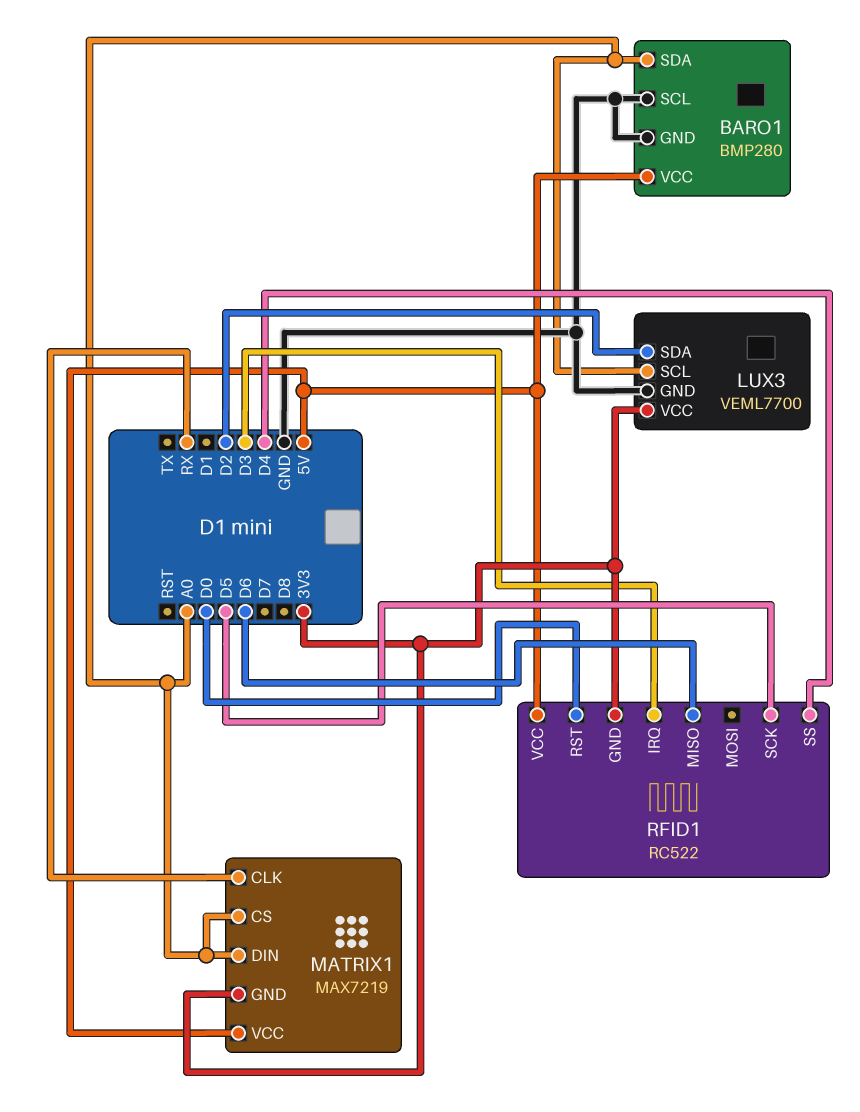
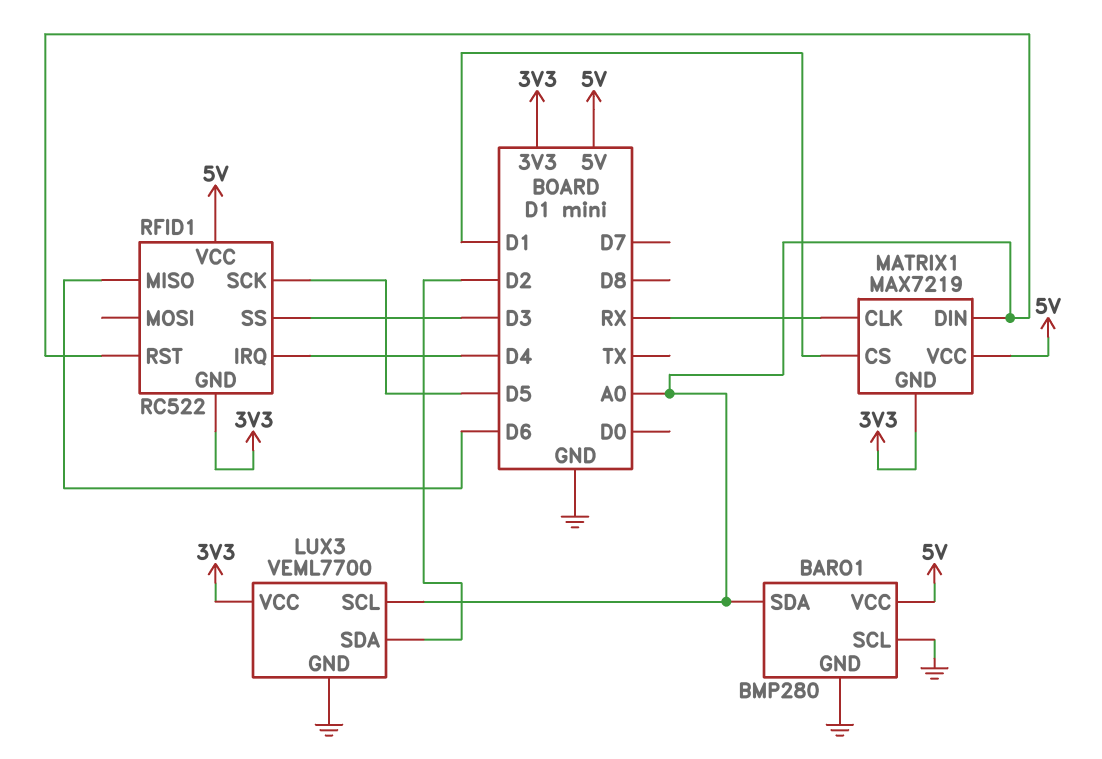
MATRIX1 pin CS: A0 -> D1
RFID1 pin IRQ: D3 -> D4
RFID1 pin RST: D0 -> A0
RFID1 pin SS: D4 -> D3

